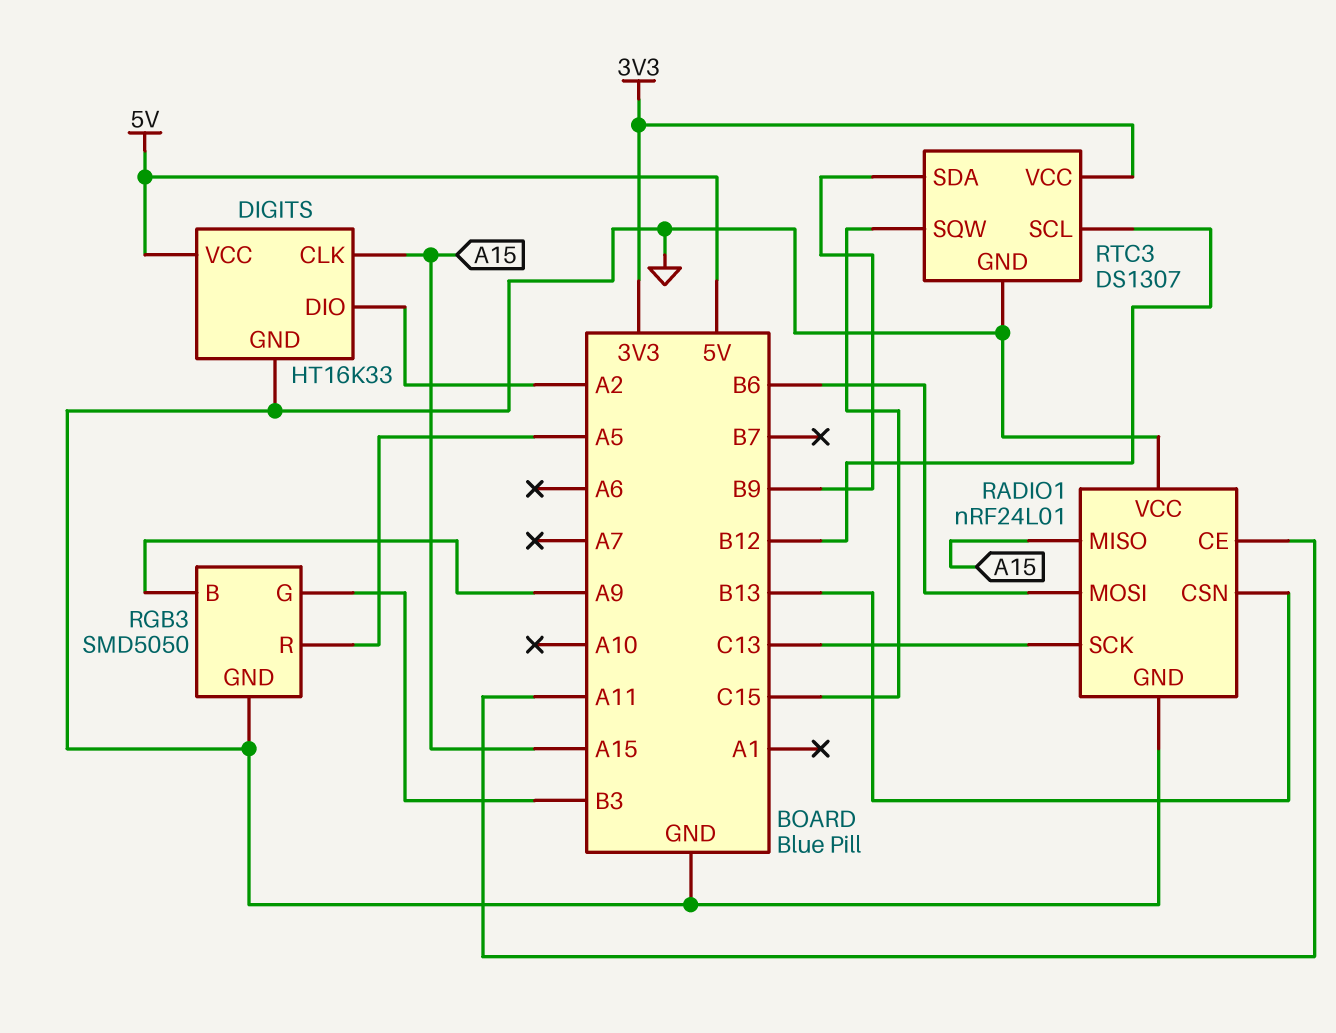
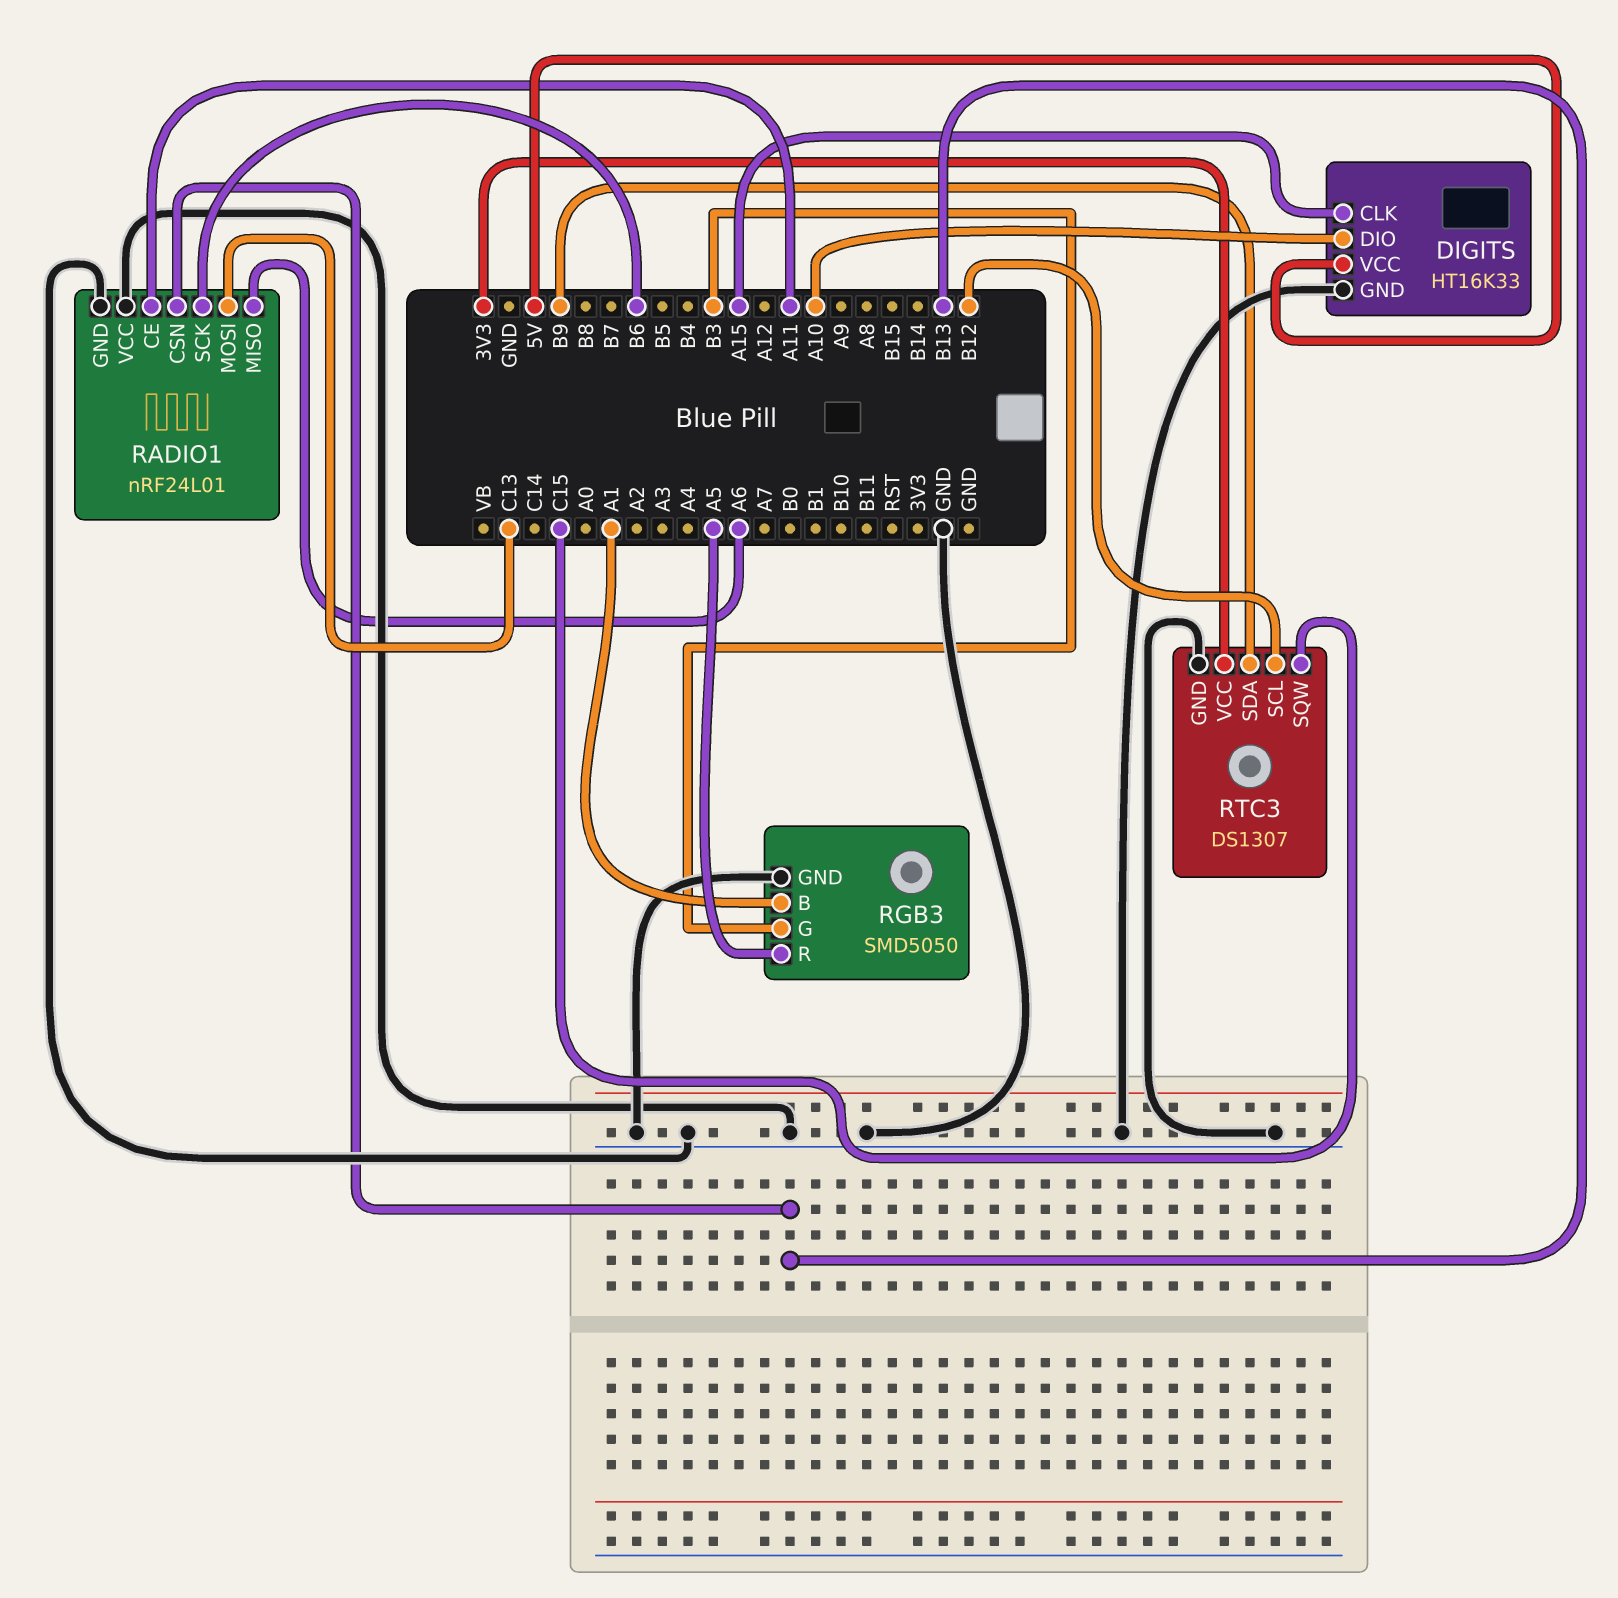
DIGITS pin DIO: A2 -> A10
RADIO1 pin MISO: A15 -> A6
RADIO1 pin MOSI: B6 -> C13
RADIO1 pin SCK: C13 -> B6
RGB3 pin B: A9 -> A1

